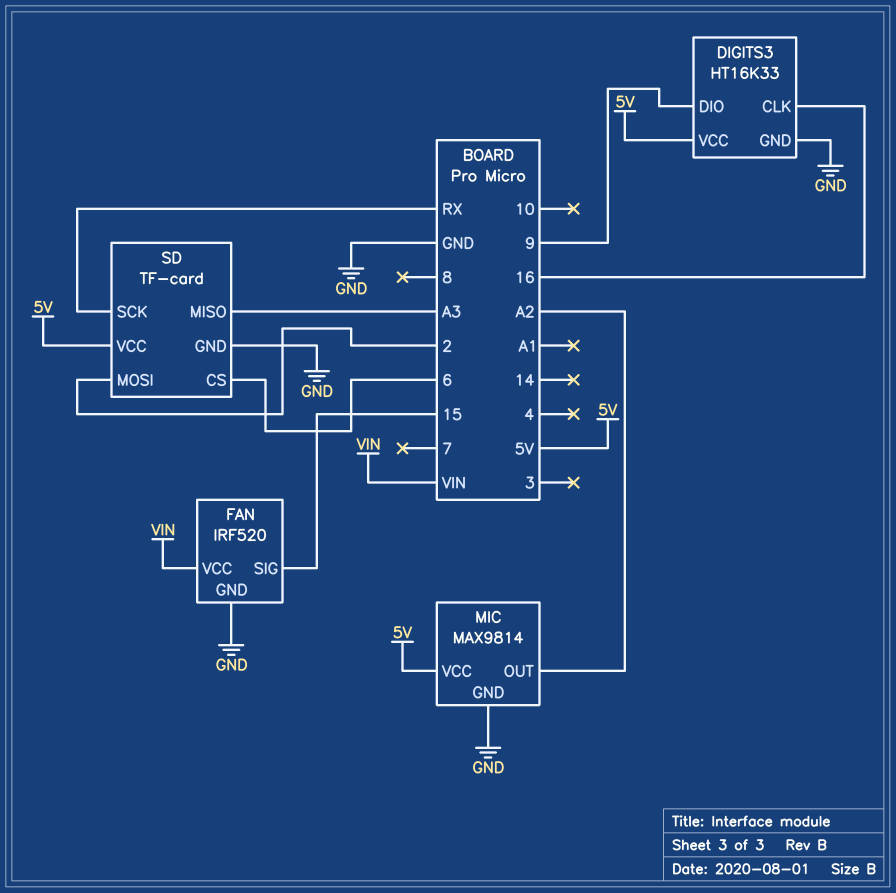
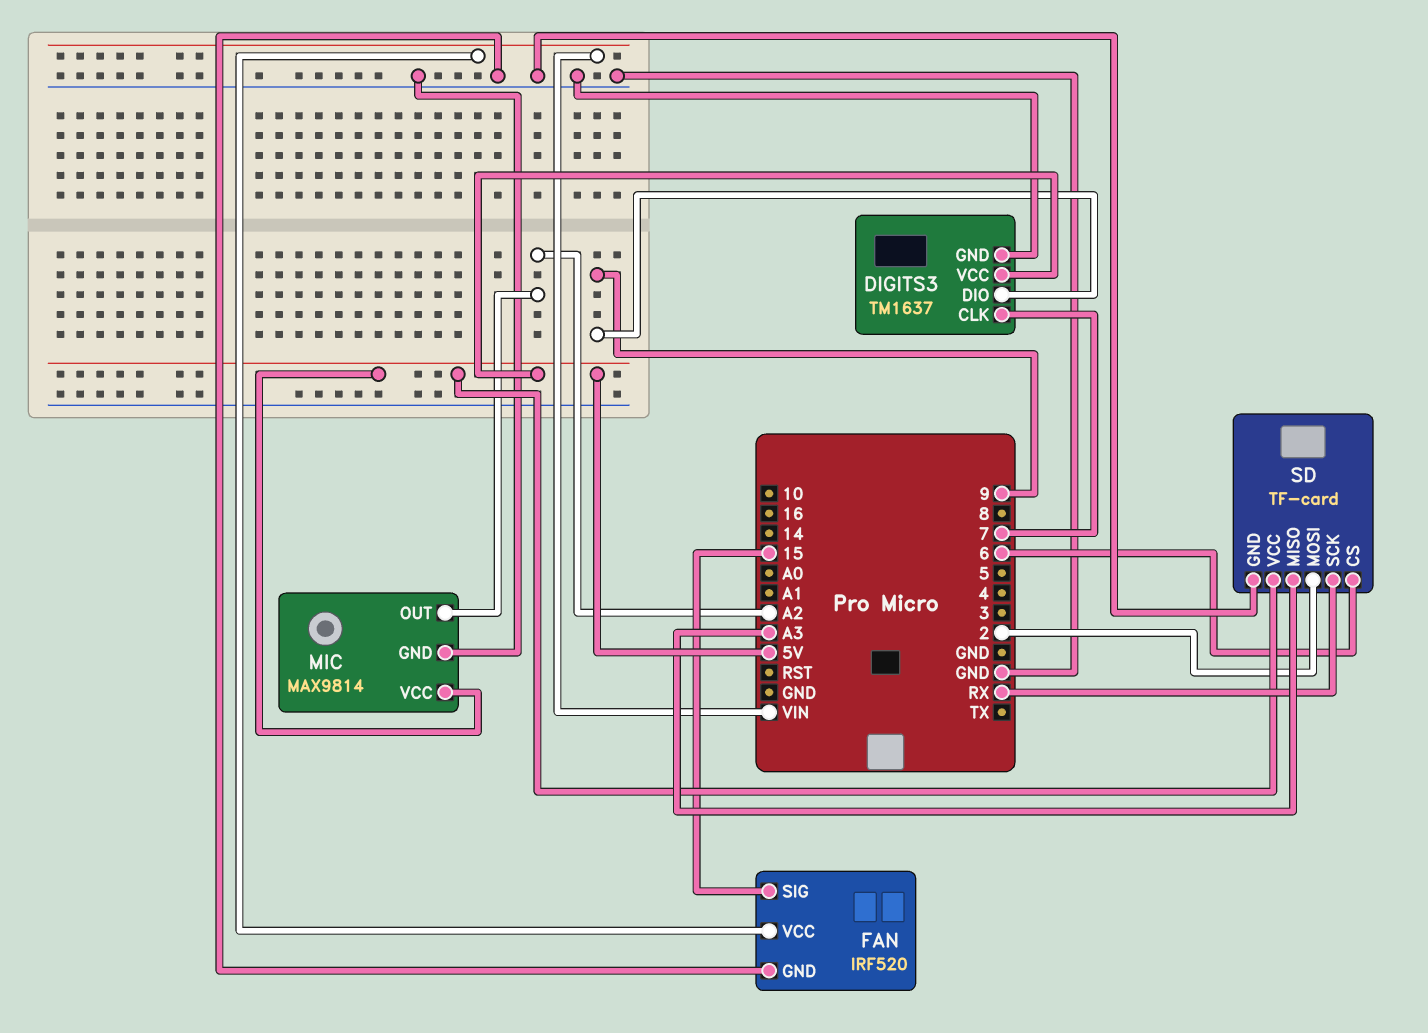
DIGITS3: HT16K33 -> TM1637
DIGITS3 pin CLK: 16 -> 7

